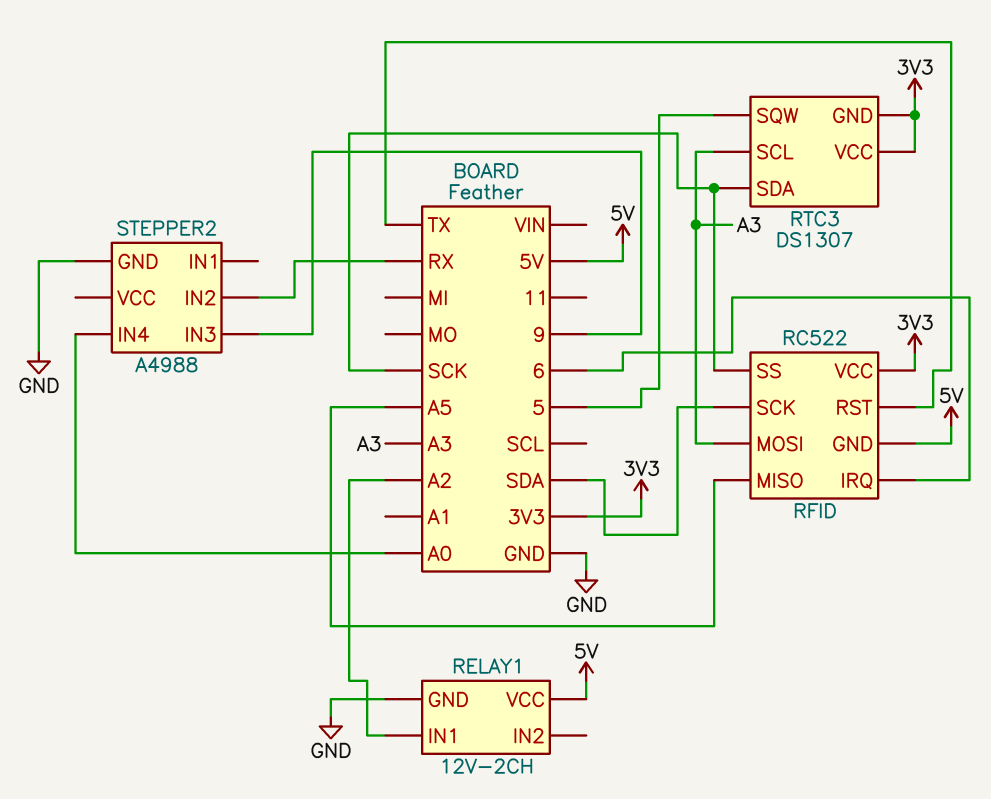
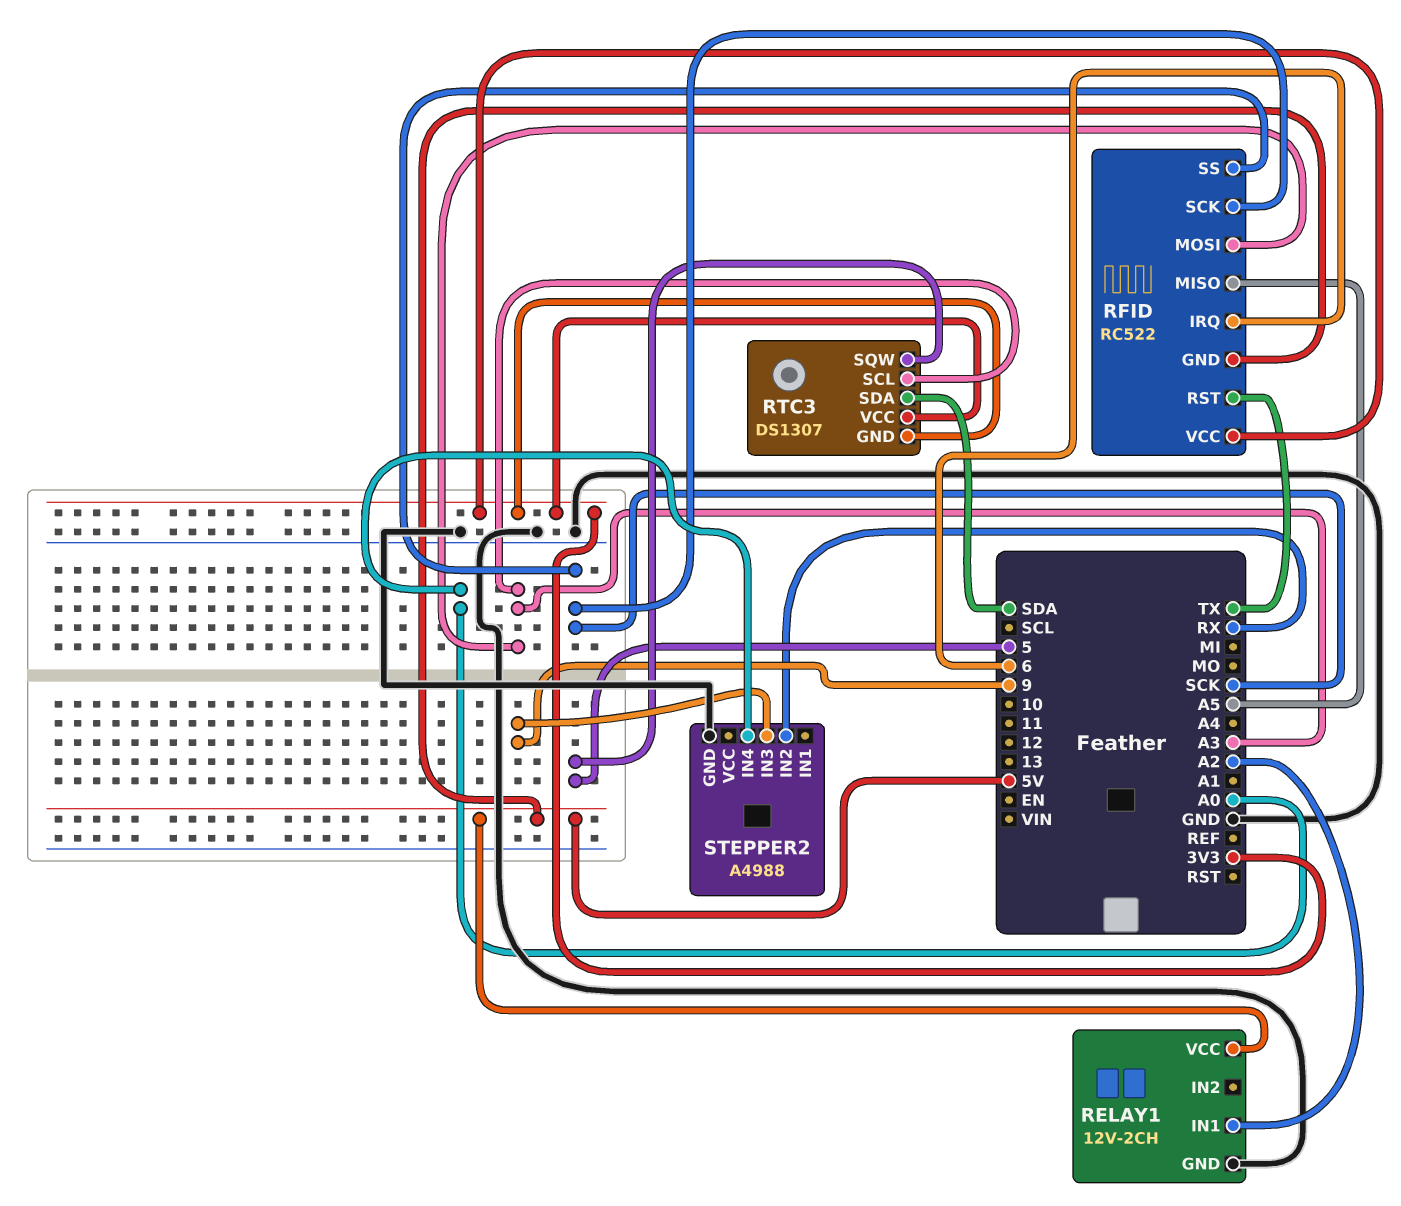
RFID pin SCK: SDA -> SCK
RTC3 pin SDA: SCK -> SDA

